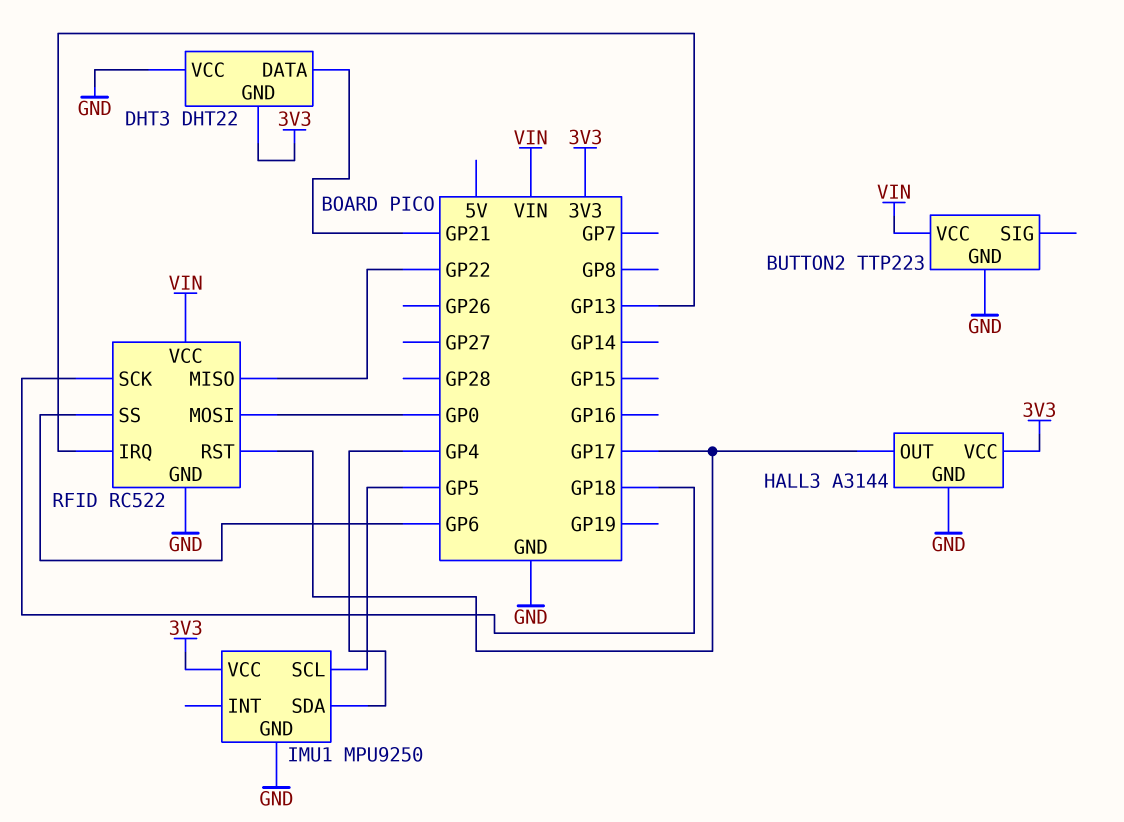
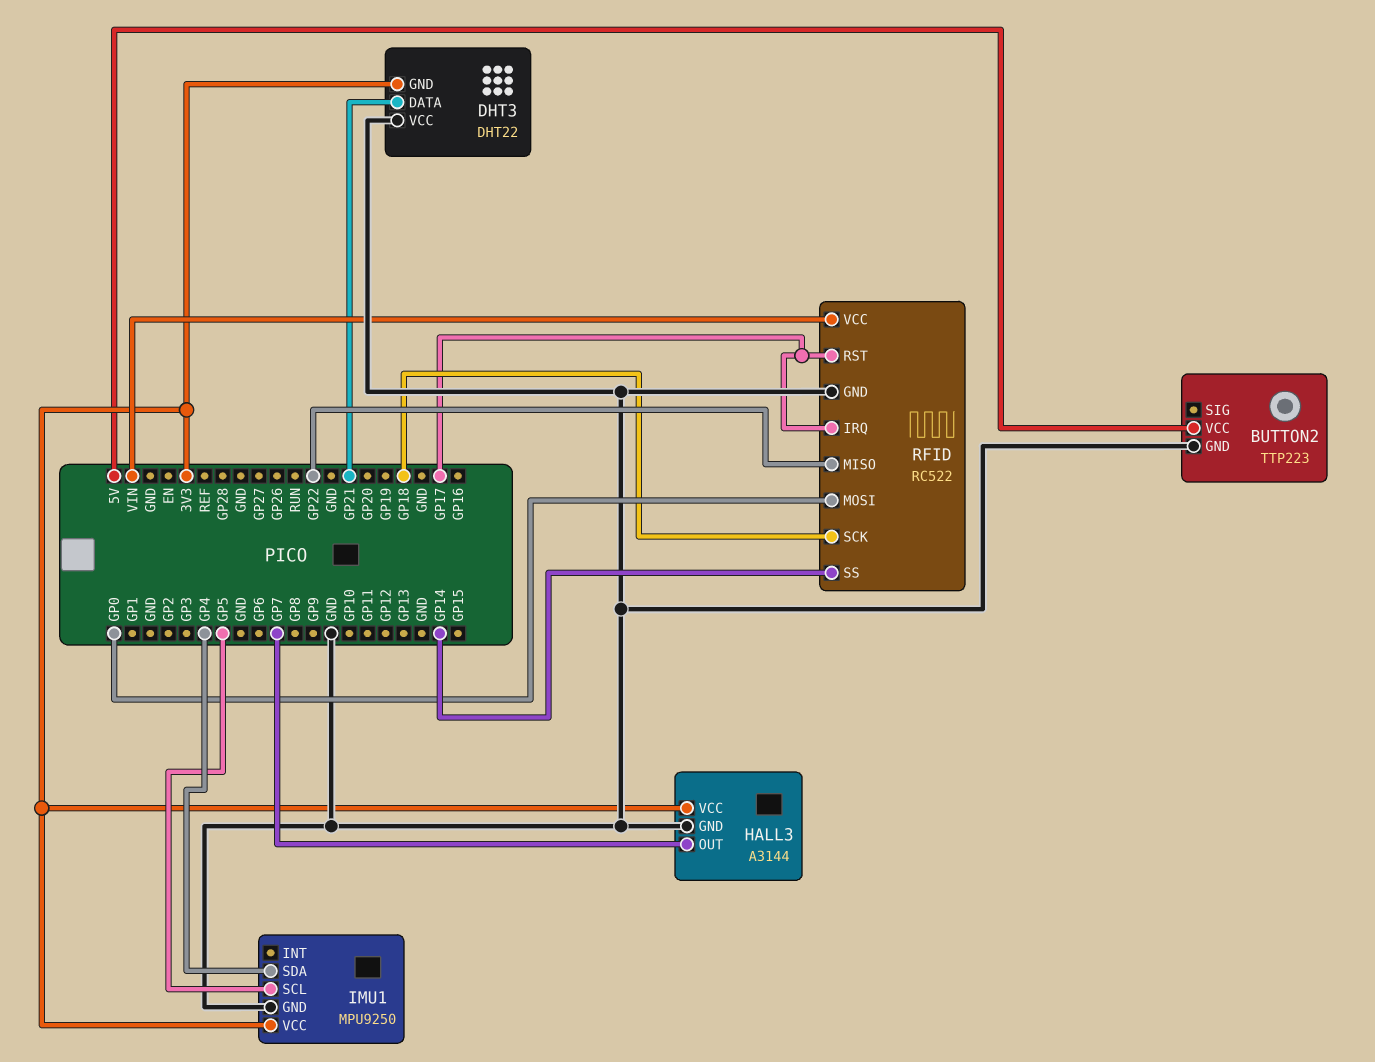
BUTTON2 pin VCC: VIN -> 5V
HALL3 pin OUT: GP17 -> GP7
RFID pin IRQ: GP13 -> GP17
RFID pin SS: GP6 -> GP14

